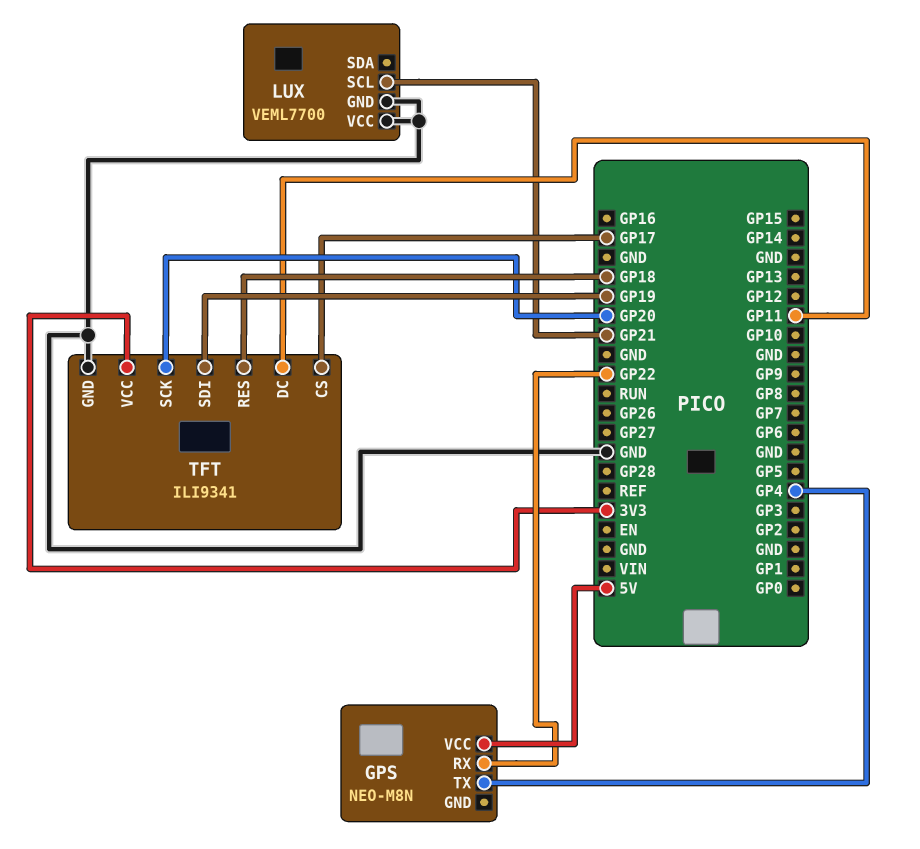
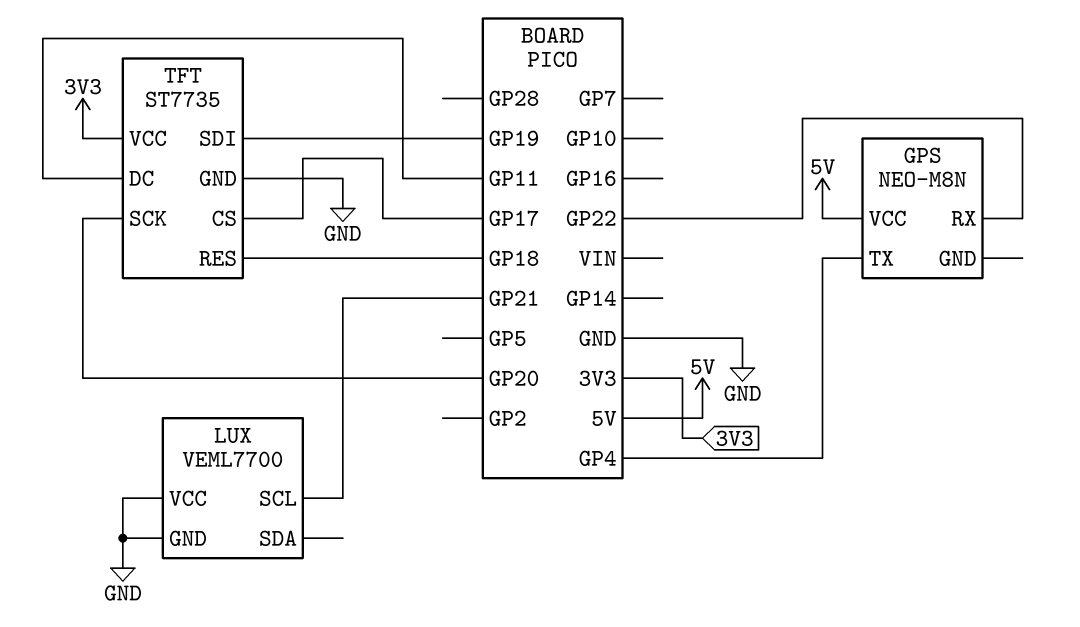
TFT: ILI9341 -> ST7735

